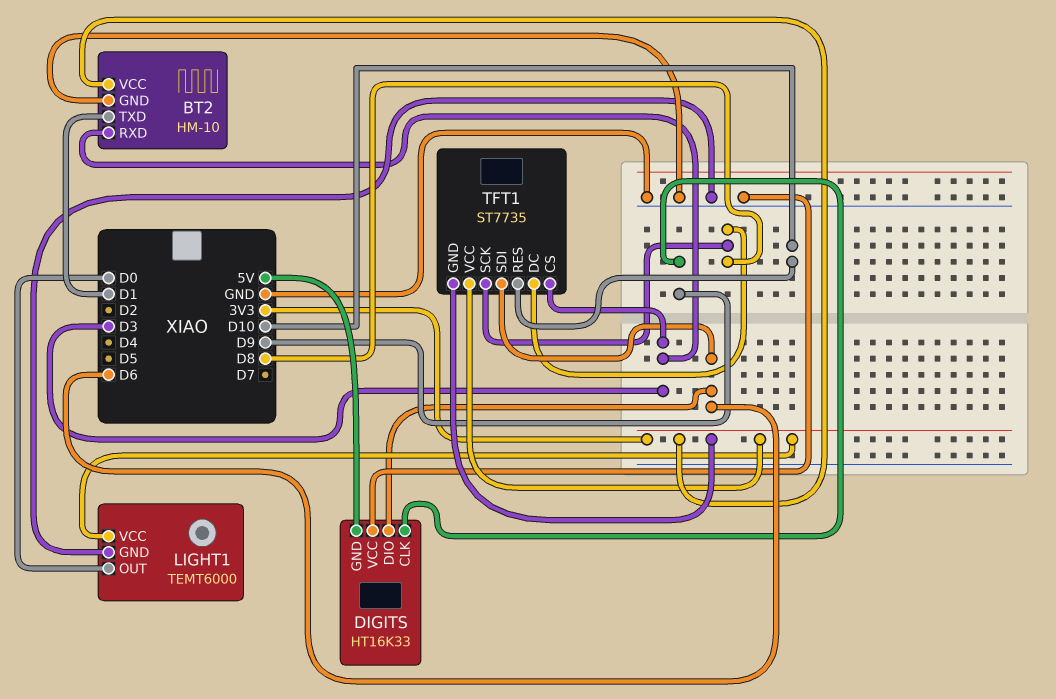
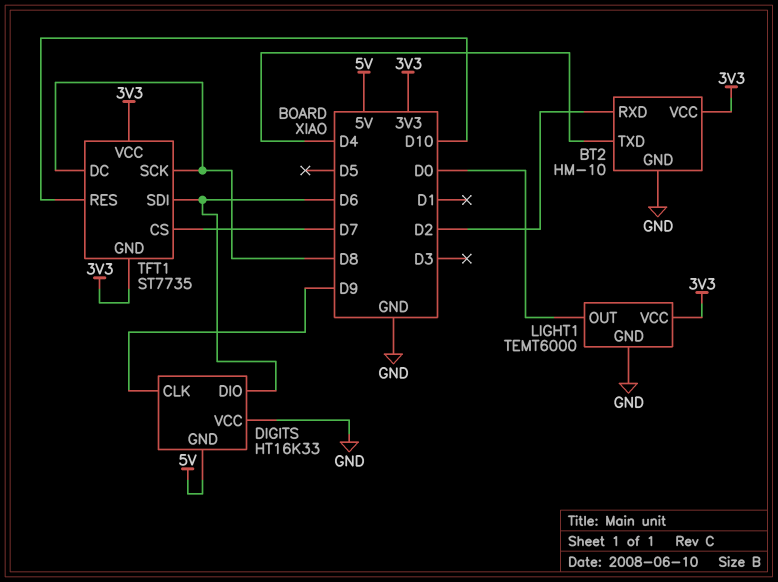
BT2 pin RXD: D3 -> D2
BT2 pin TXD: D1 -> D4
TFT1 pin CS: D3 -> D7

